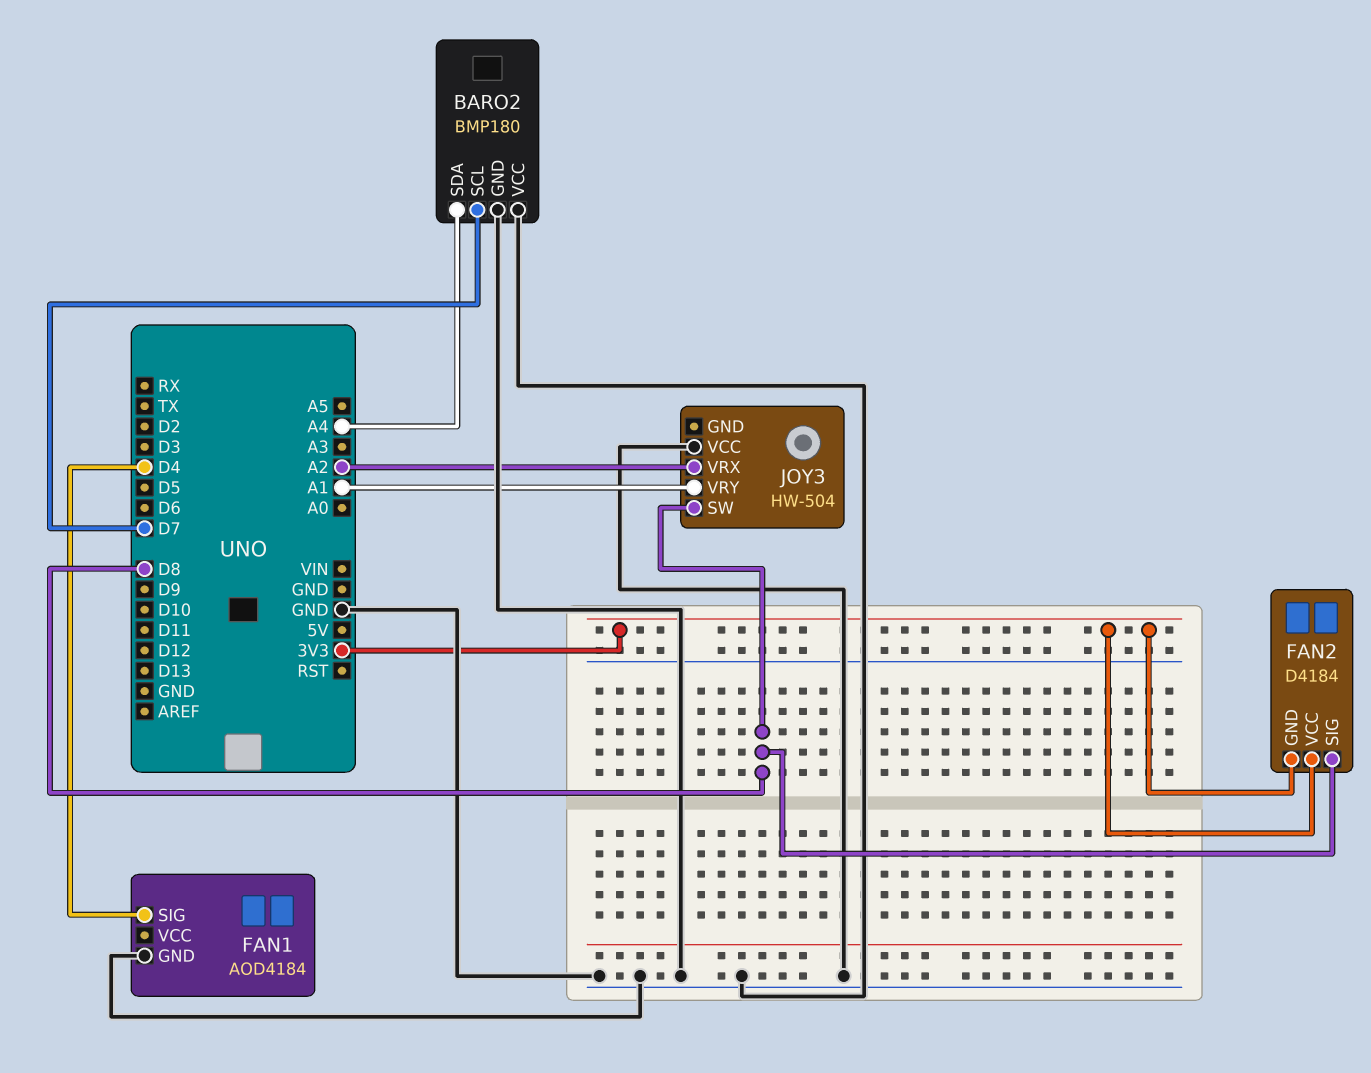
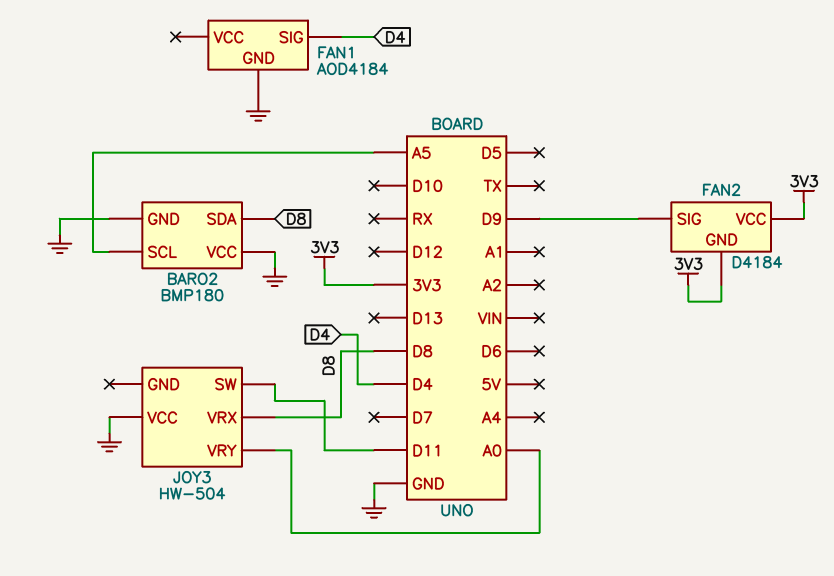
BARO2 pin SCL: D7 -> A5
BARO2 pin SDA: A4 -> D8
FAN2 pin SIG: D8 -> D9
JOY3 pin SW: D8 -> D11
JOY3 pin VRX: A2 -> D8
JOY3 pin VRY: A1 -> A0

